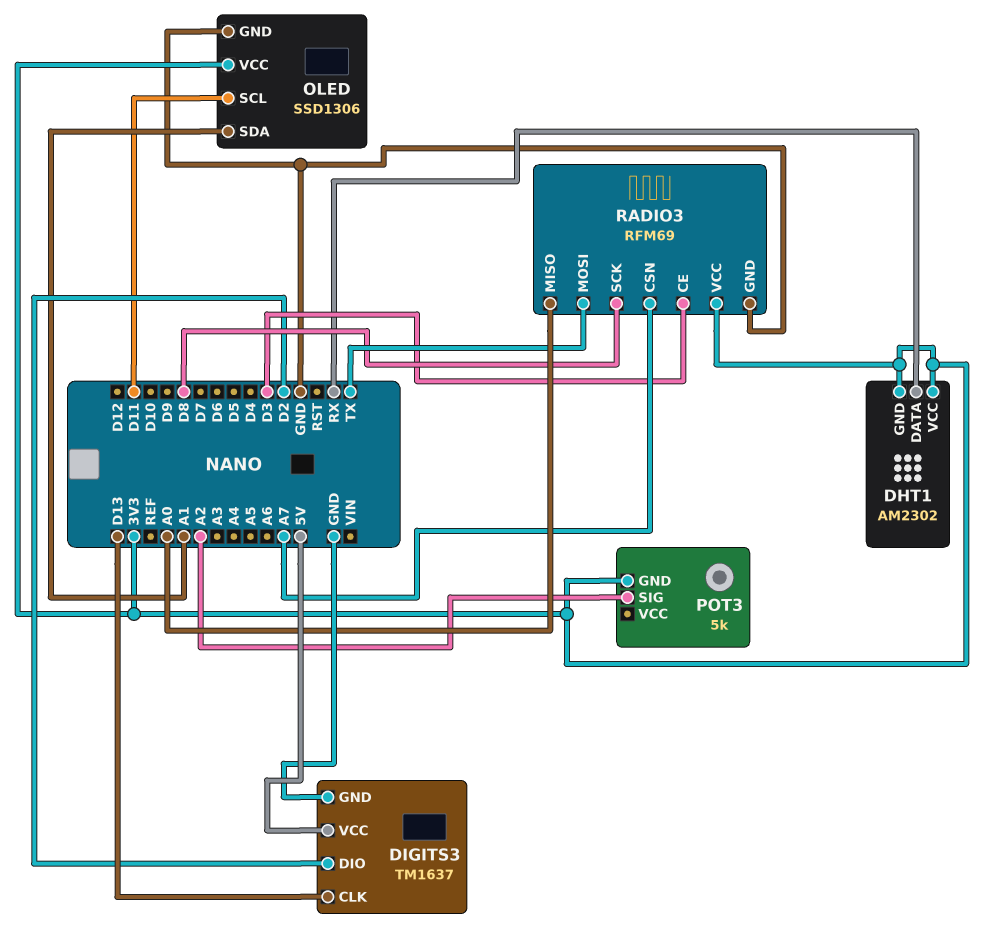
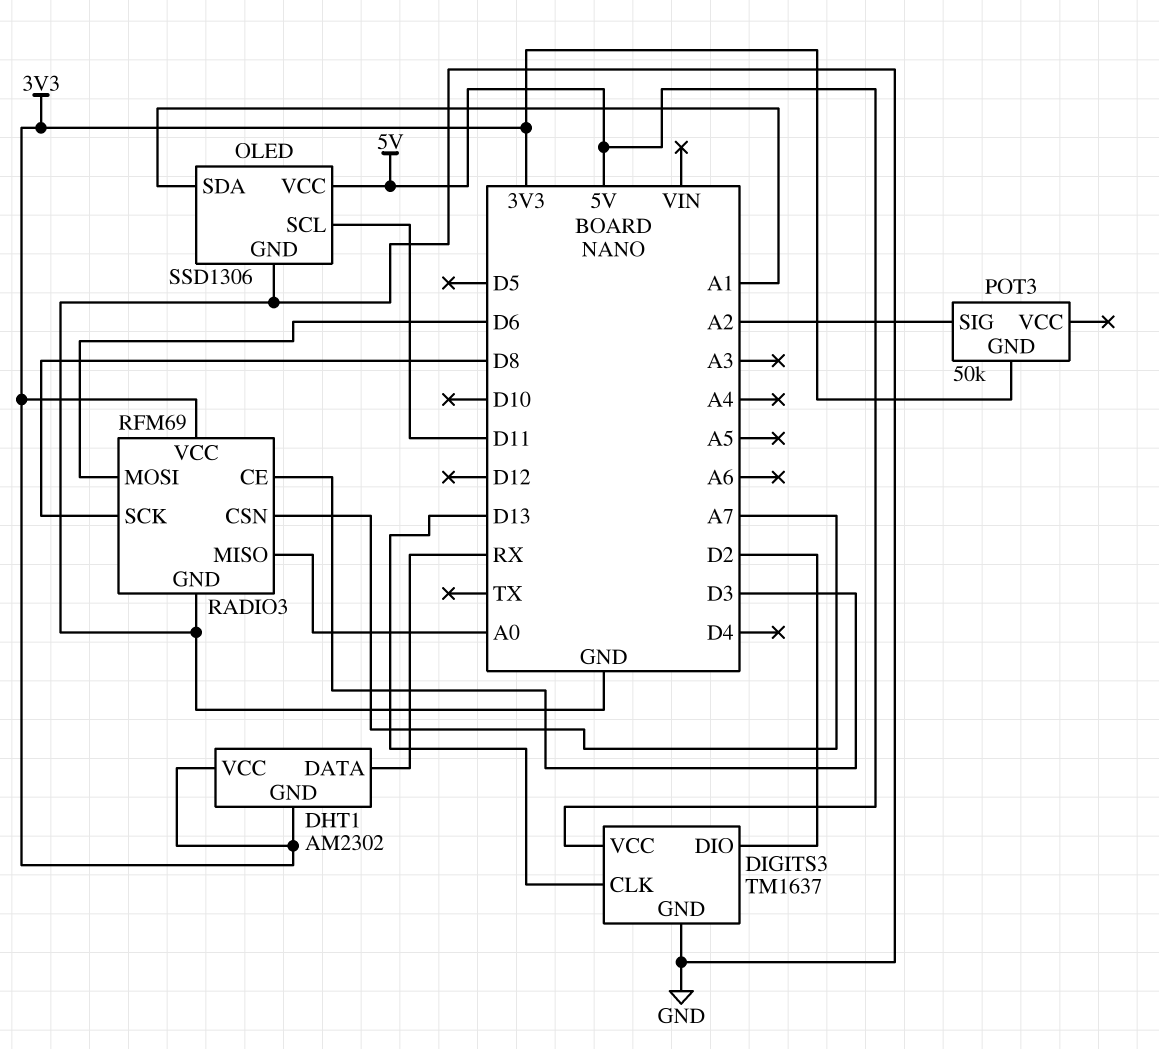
OLED pin VCC: 3V3 -> 5V
POT3: 5k -> 50k
RADIO3 pin MOSI: TX -> D6

